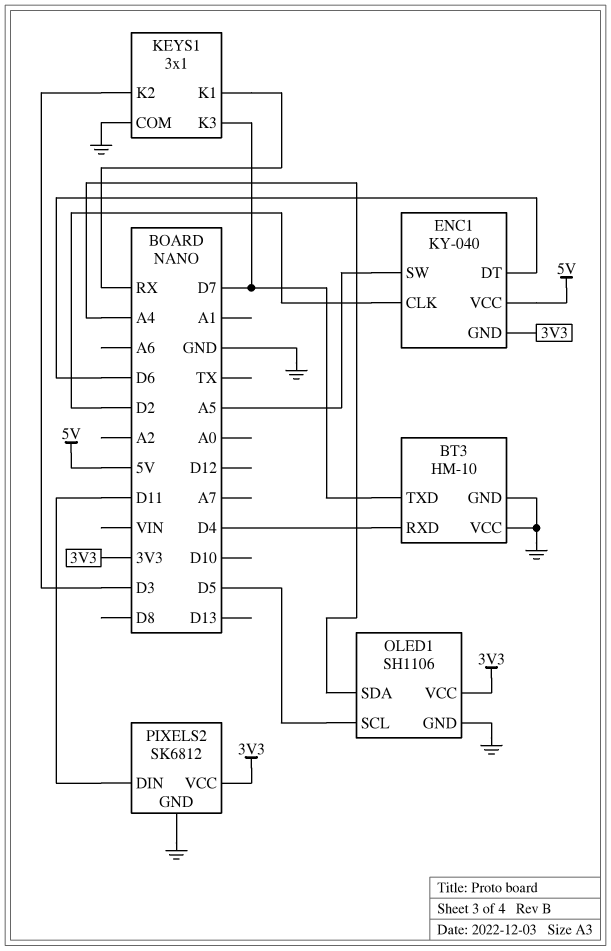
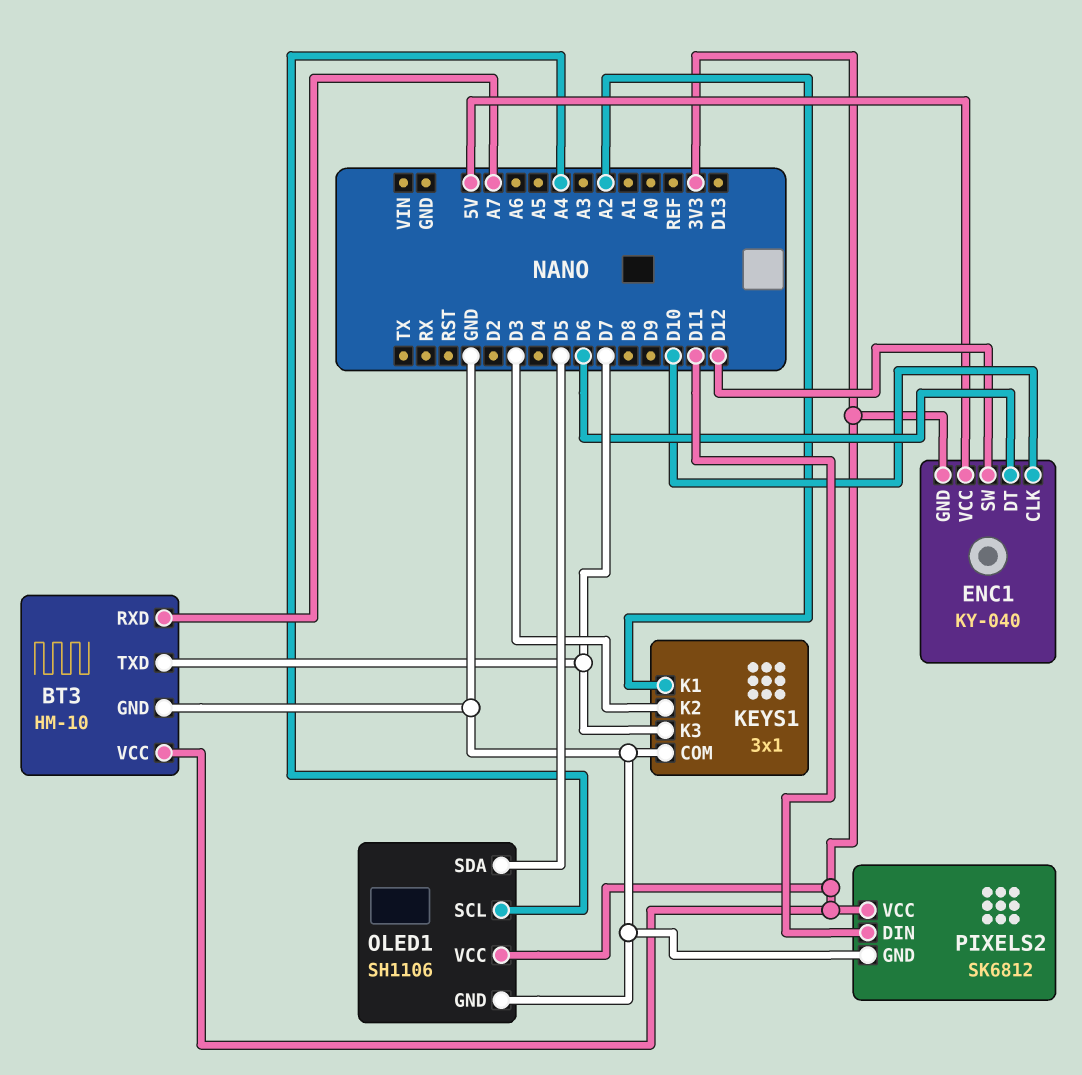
BT3 pin RXD: D4 -> A7
BT3 pin VCC: GND -> 3V3
ENC1 pin CLK: D2 -> D10
ENC1 pin SW: A5 -> D12
KEYS1 pin K1: RX -> A2
OLED1 pin SCL: D5 -> A4
OLED1 pin SDA: A4 -> D5

